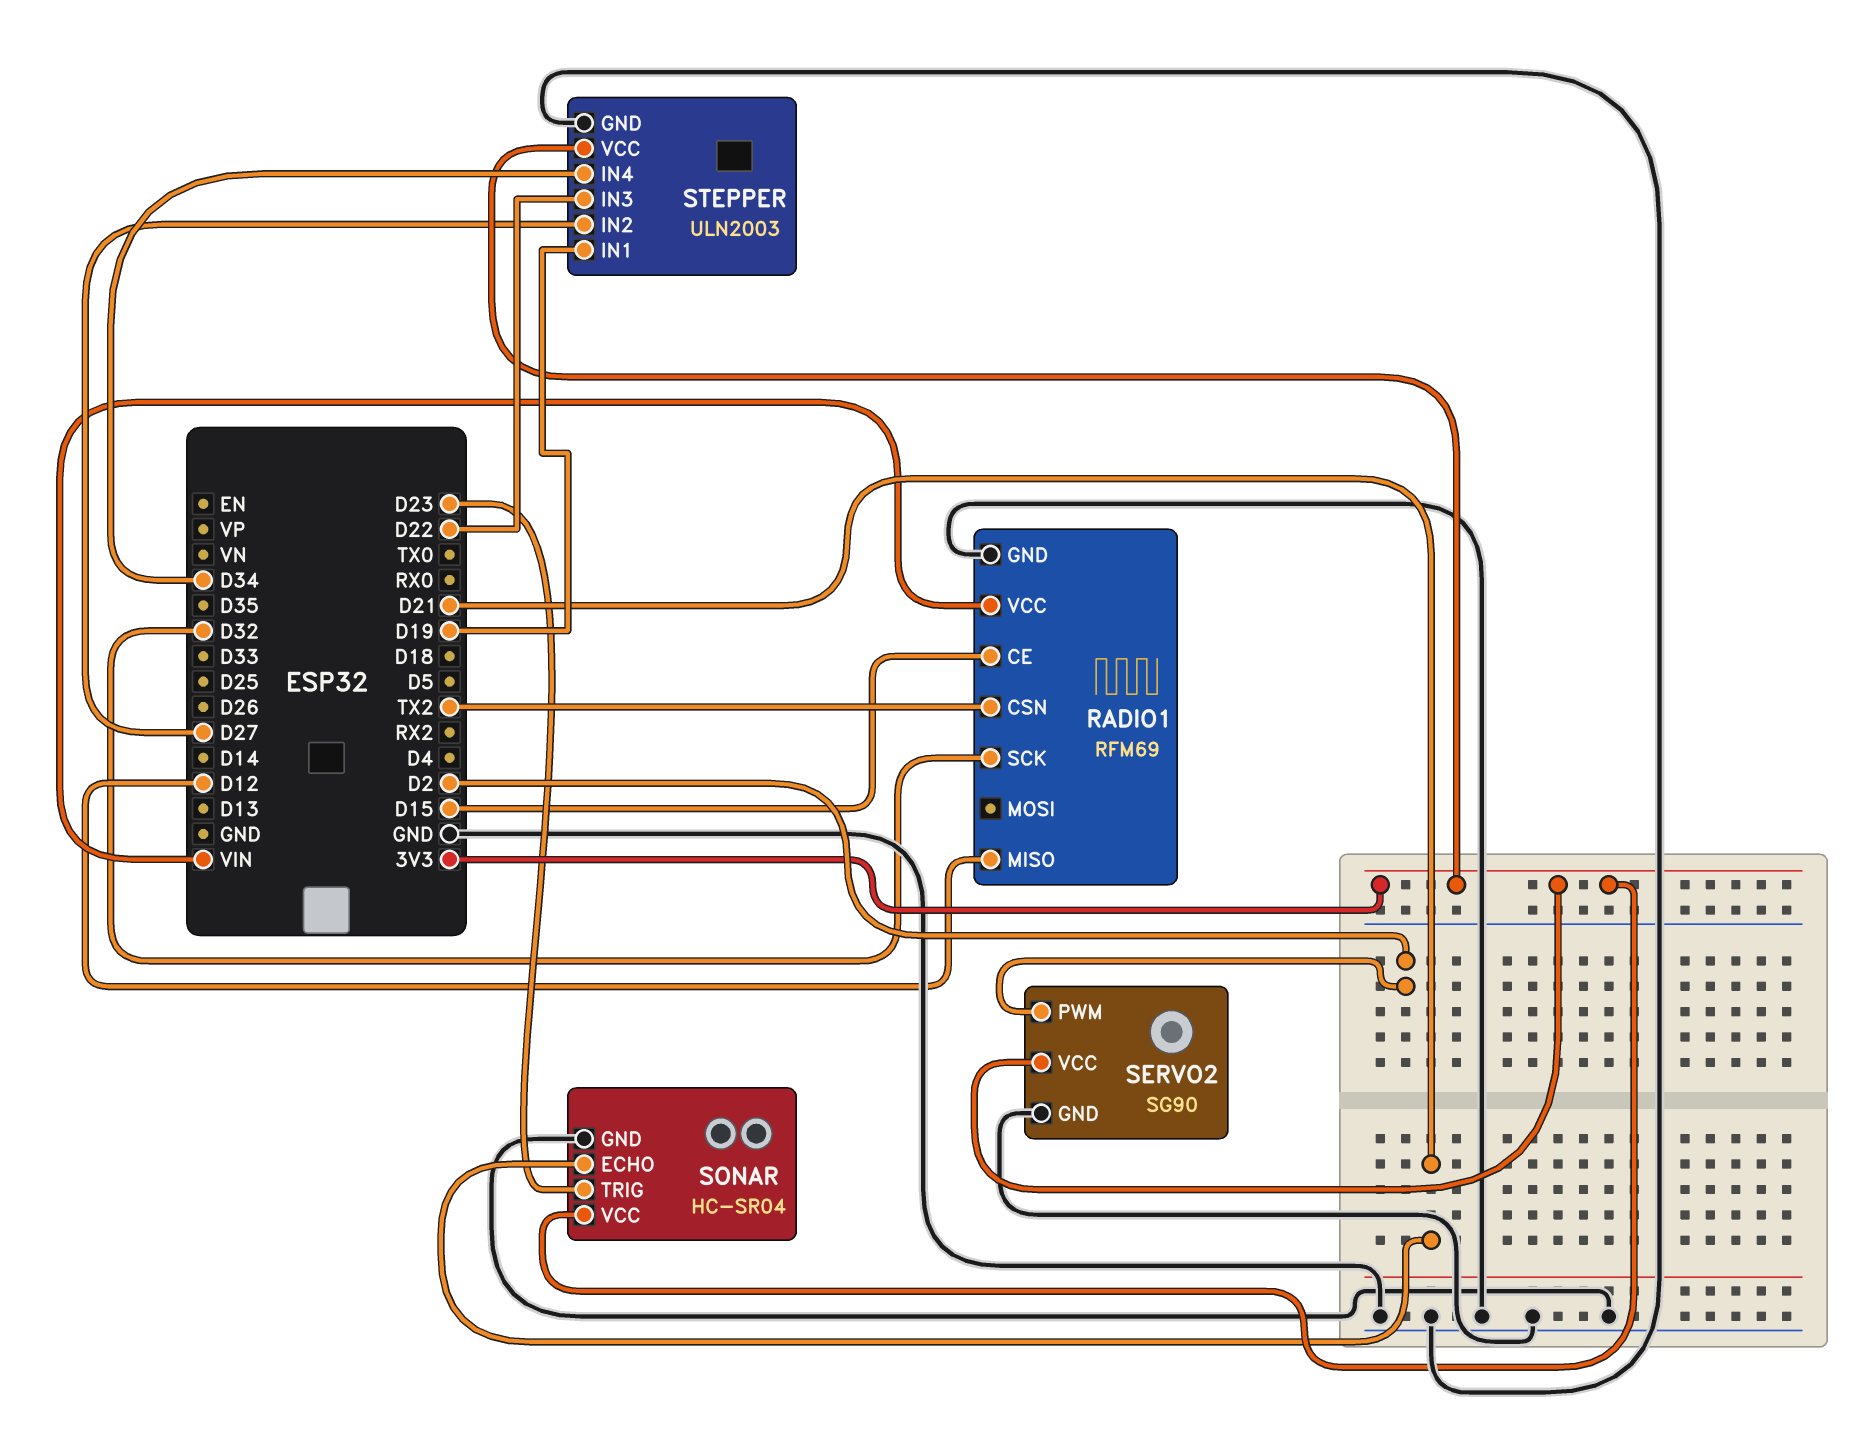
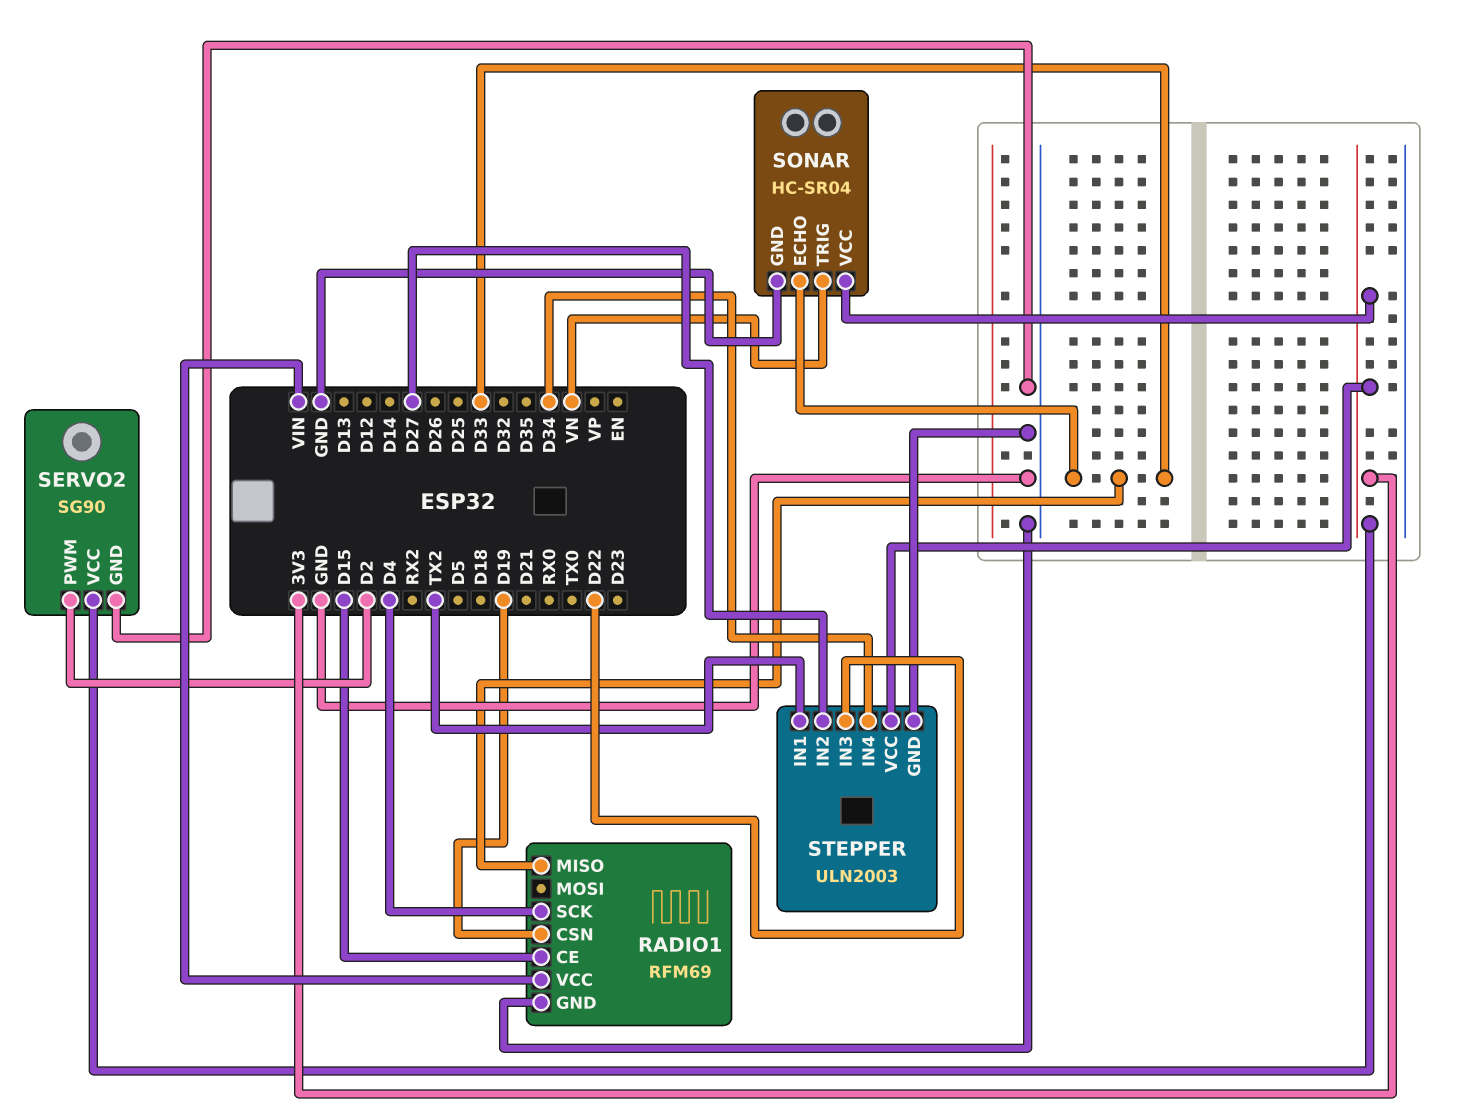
RADIO1 pin CSN: TX2 -> D19
RADIO1 pin MISO: D12 -> D33
RADIO1 pin SCK: D32 -> D4
SONAR pin ECHO: D21 -> D33
SONAR pin TRIG: D23 -> VN
STEPPER pin IN1: D19 -> TX2

